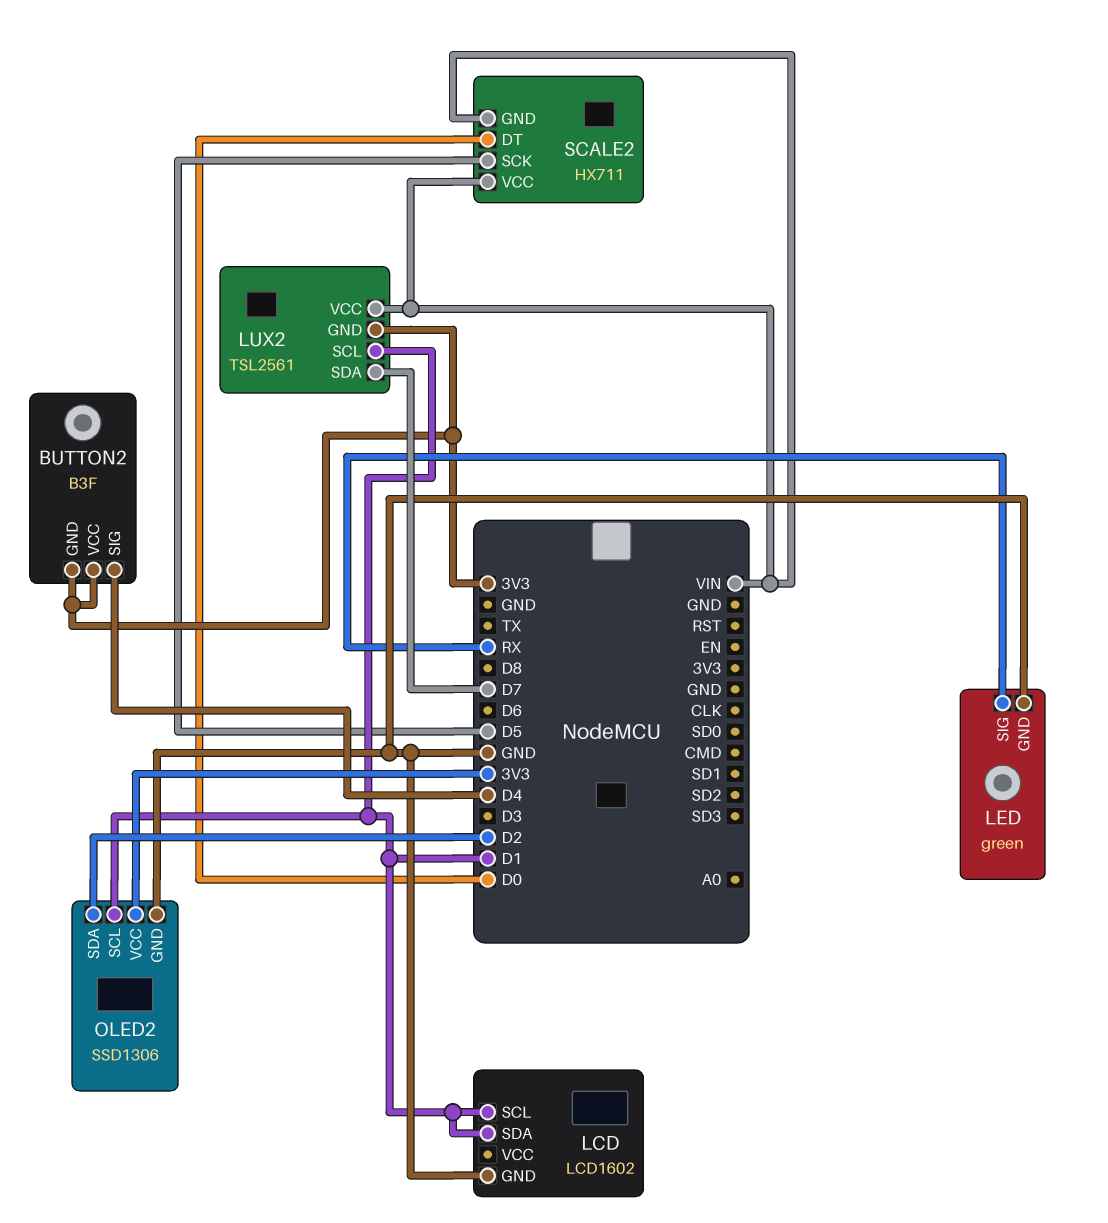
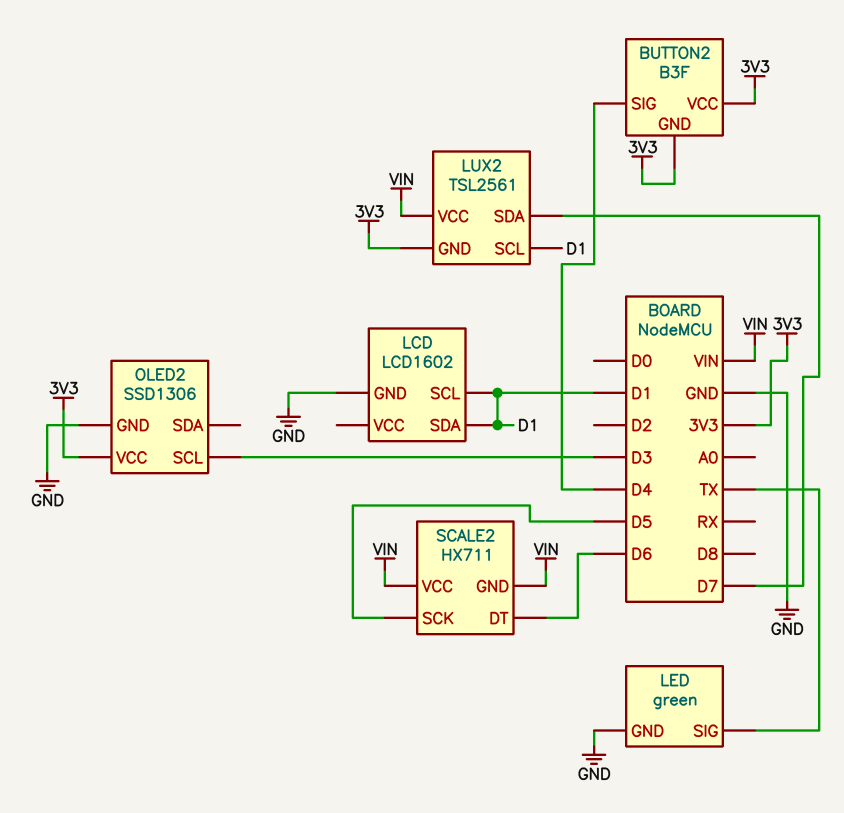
LED pin SIG: RX -> TX
OLED2 pin SCL: D1 -> D3
OLED2 pin SDA: D2 -> none
SCALE2 pin DT: D0 -> D6

